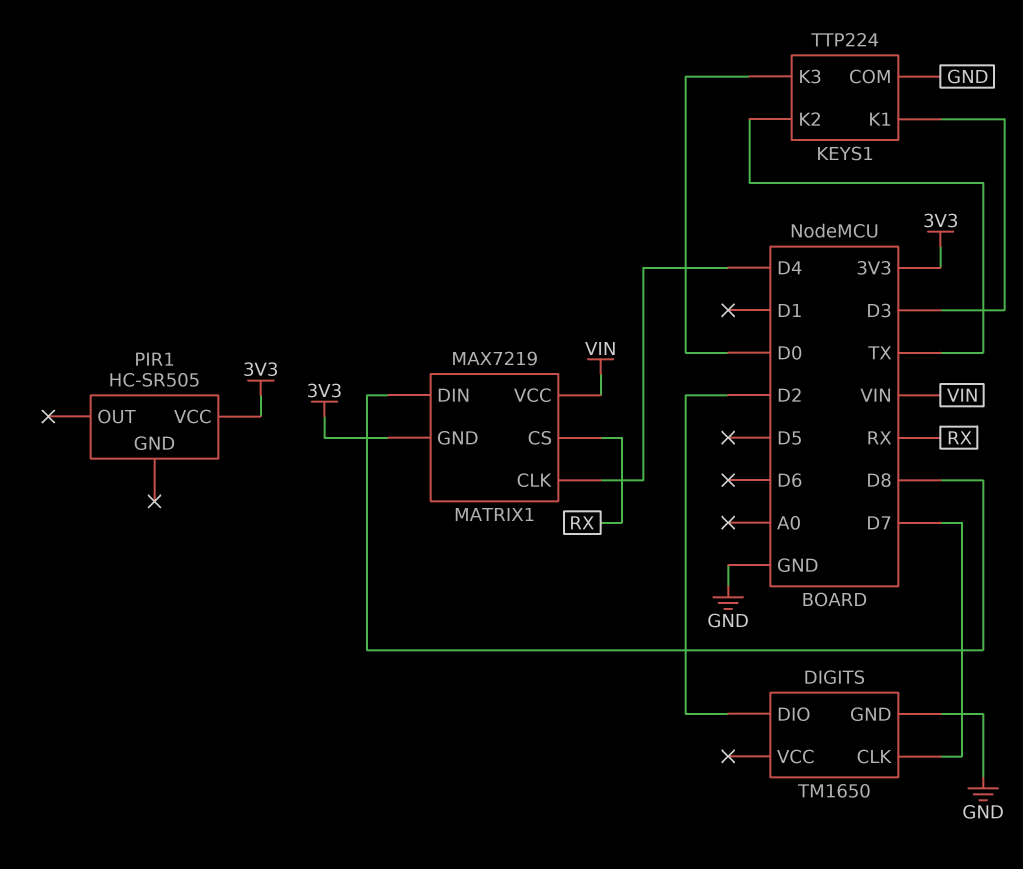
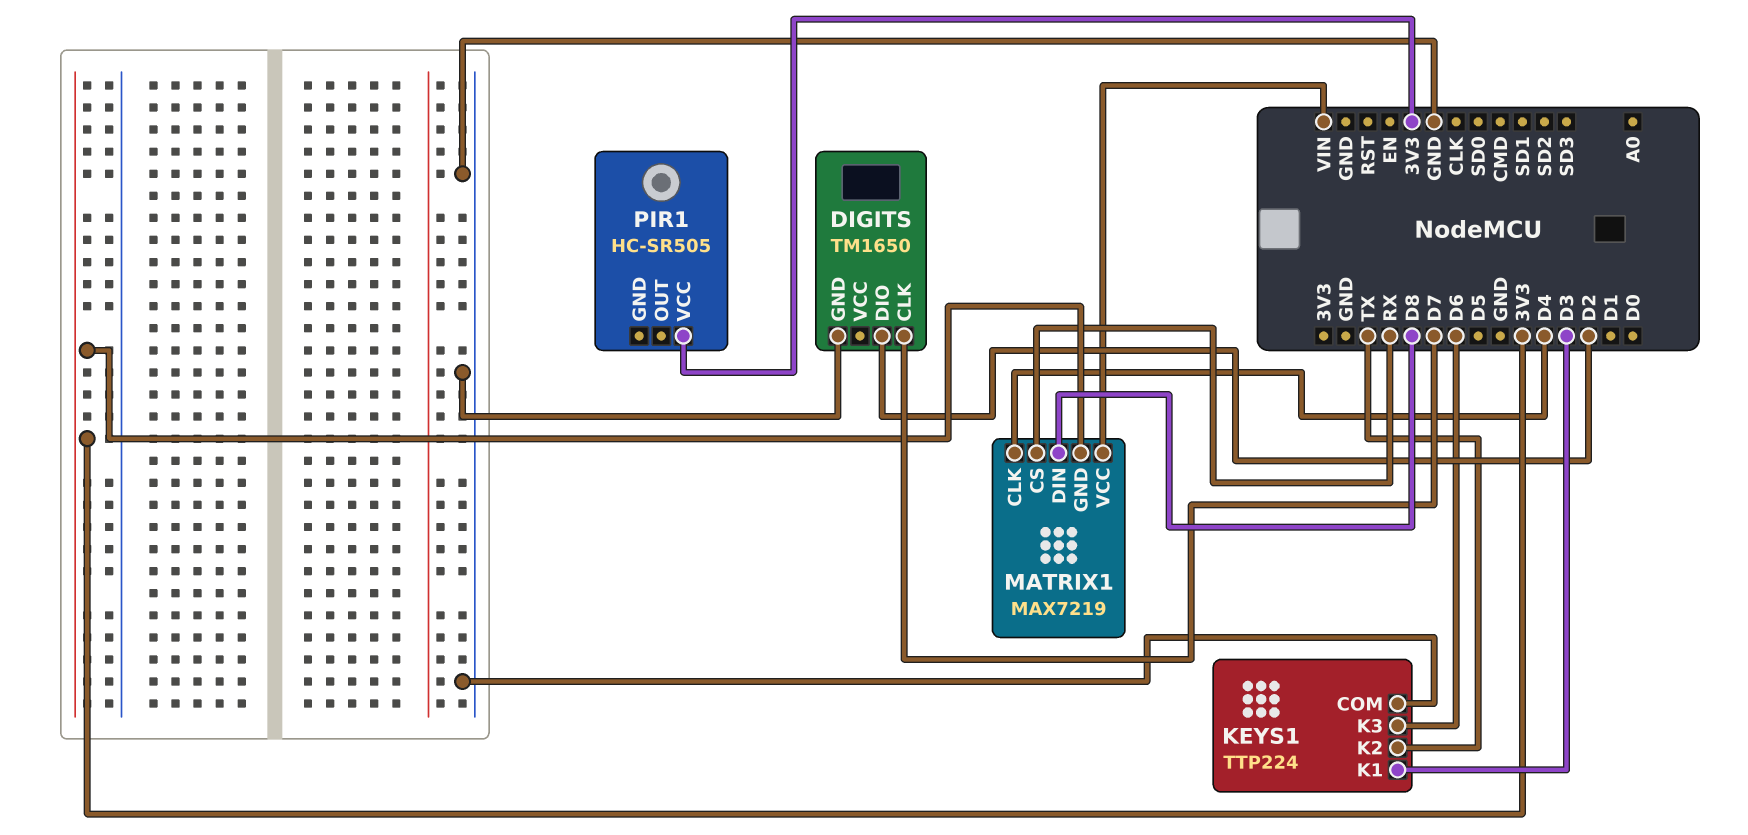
KEYS1 pin K3: D0 -> D6

